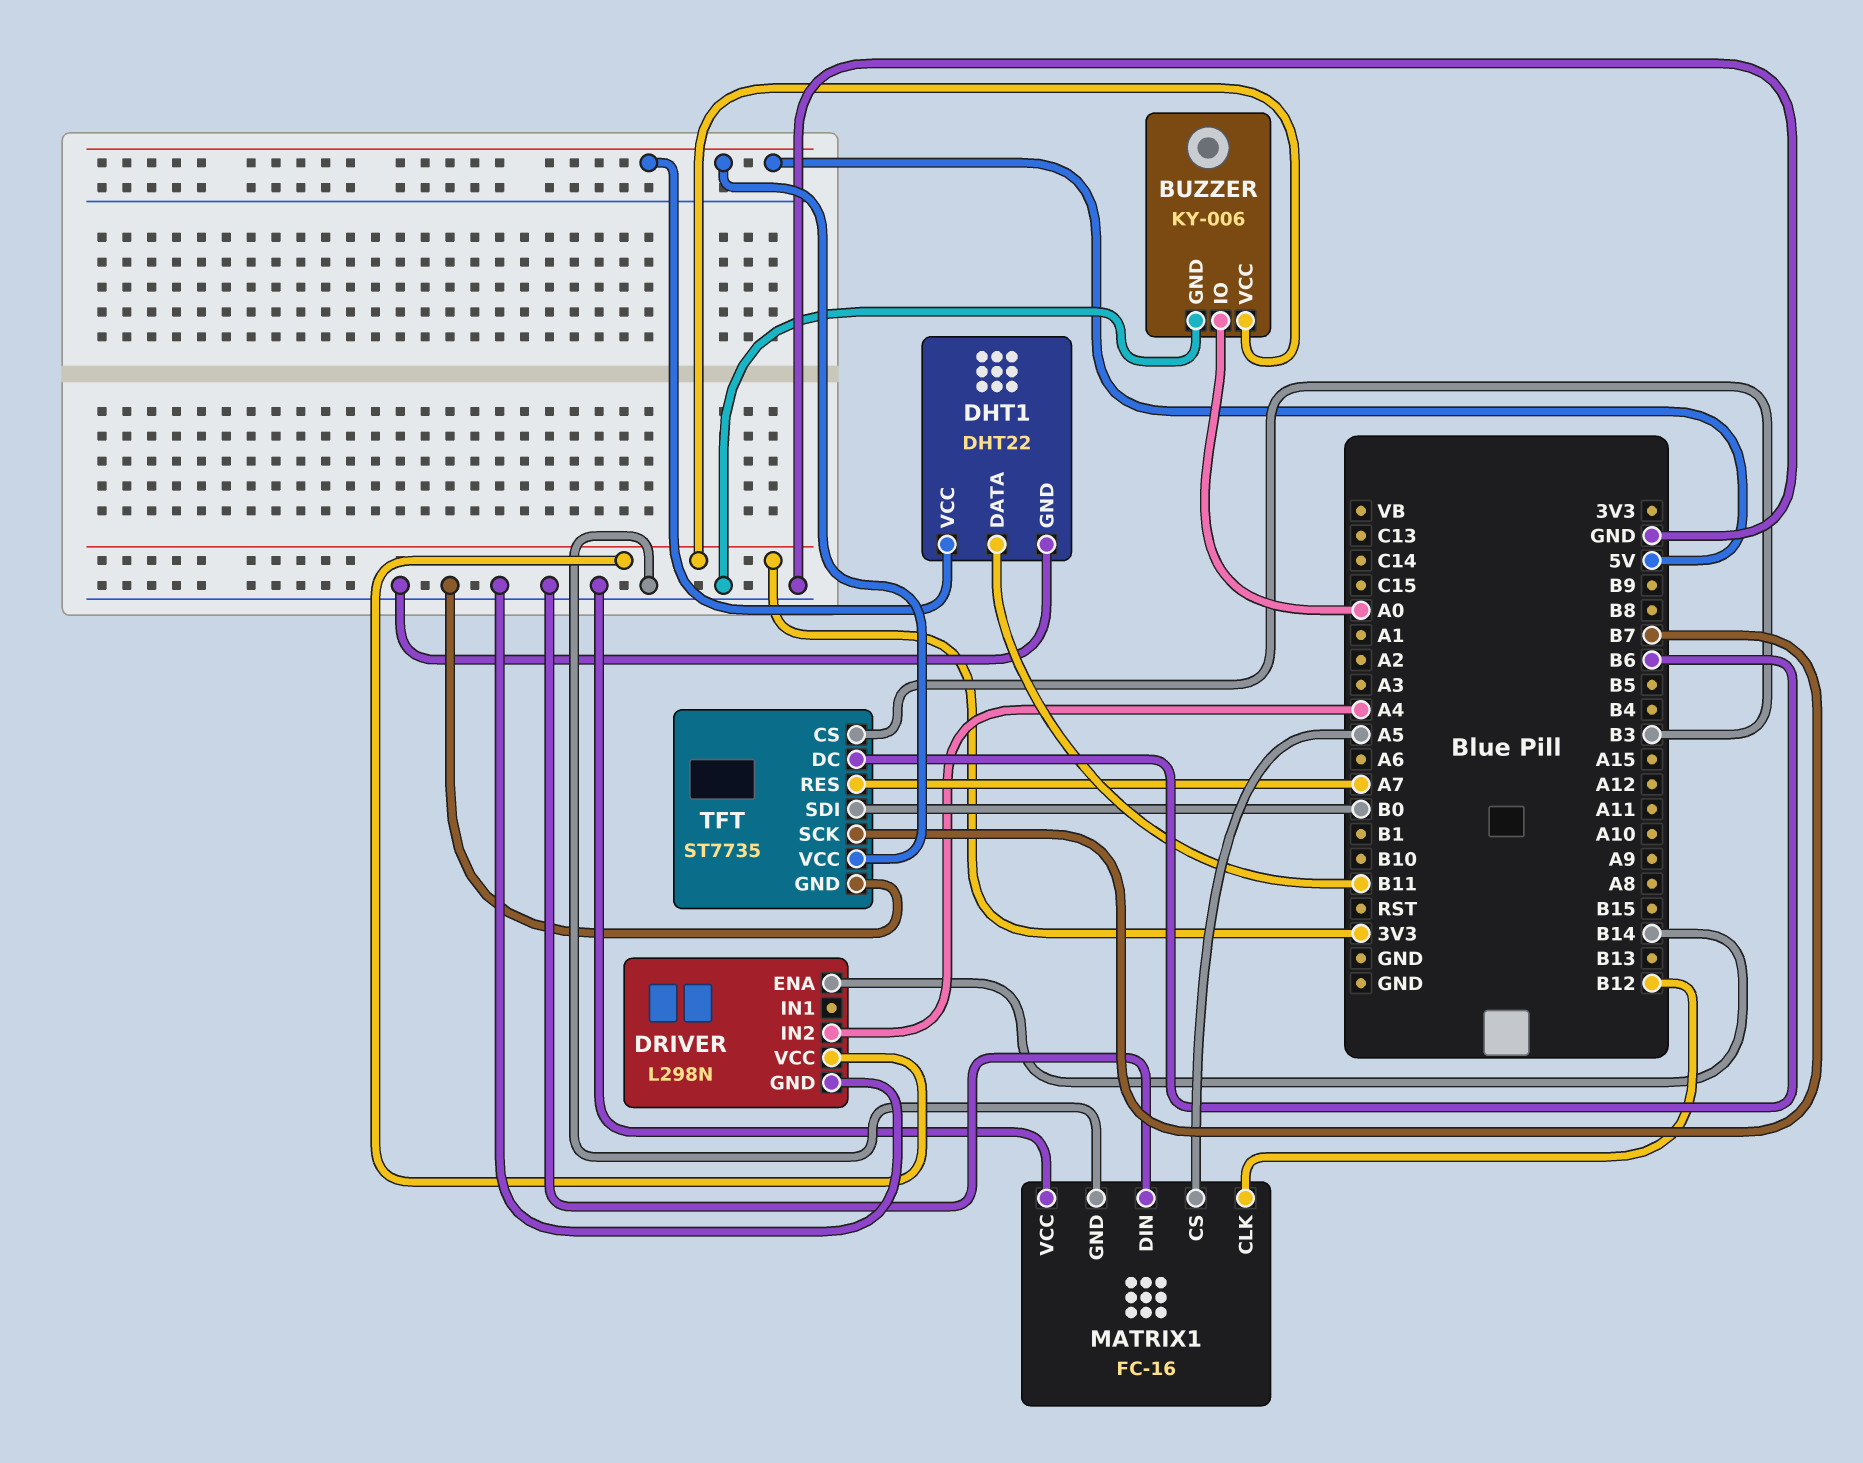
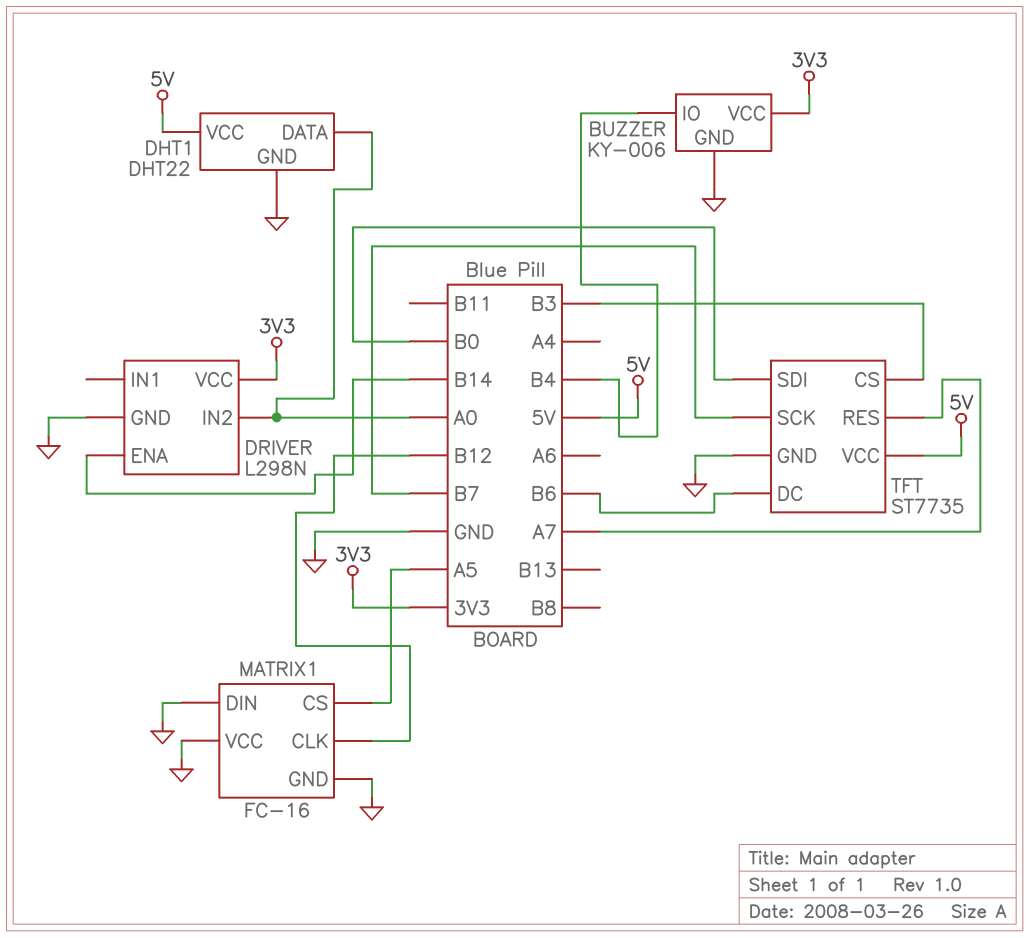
BUZZER pin IO: A0 -> B4
DHT1 pin DATA: B11 -> A0
DRIVER pin IN2: A4 -> A0

